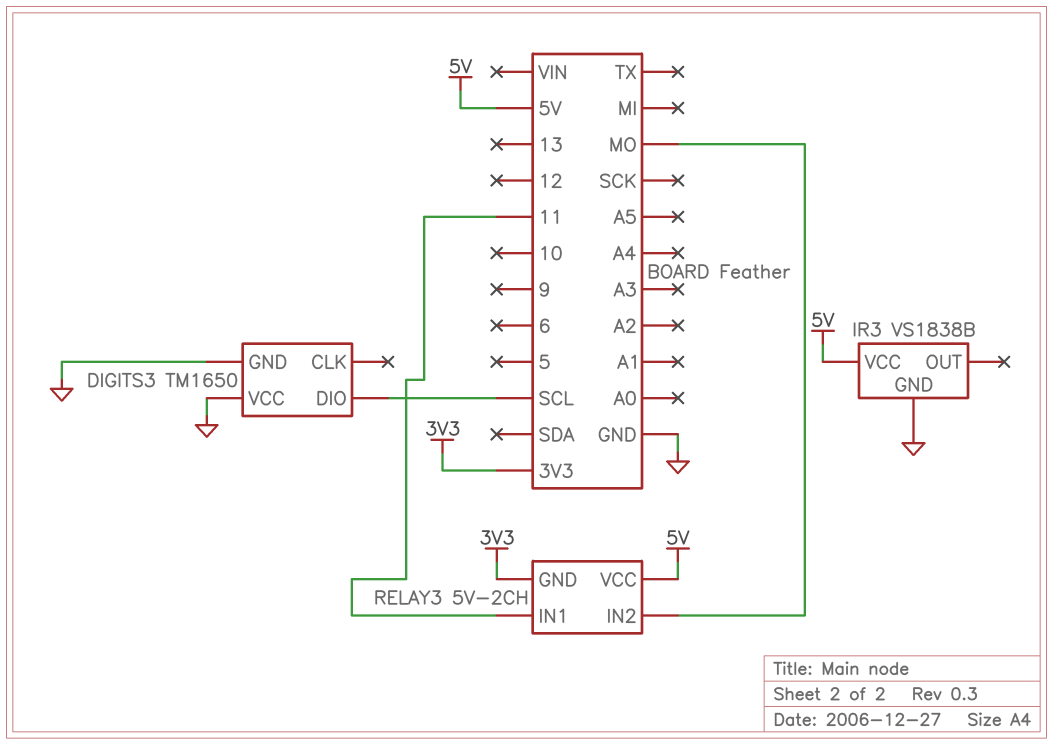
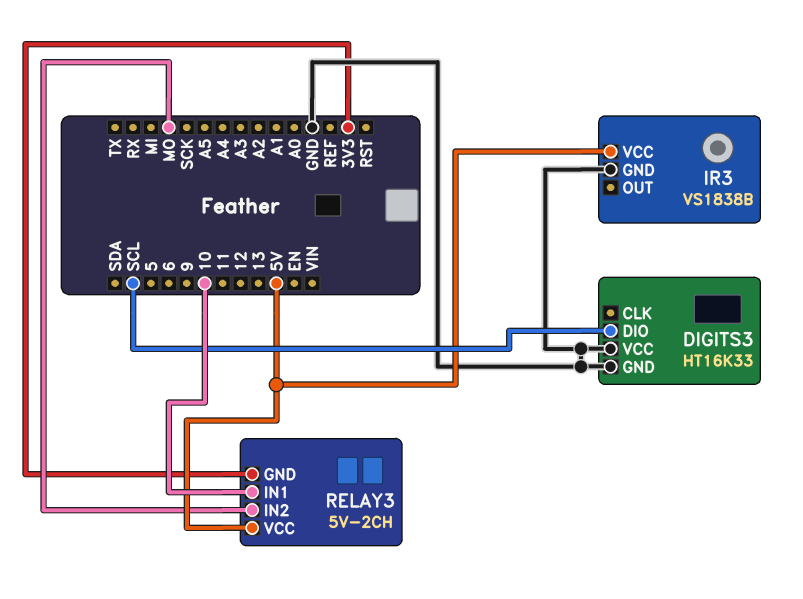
DIGITS3: TM1650 -> HT16K33
RELAY3 pin IN1: 11 -> 10

